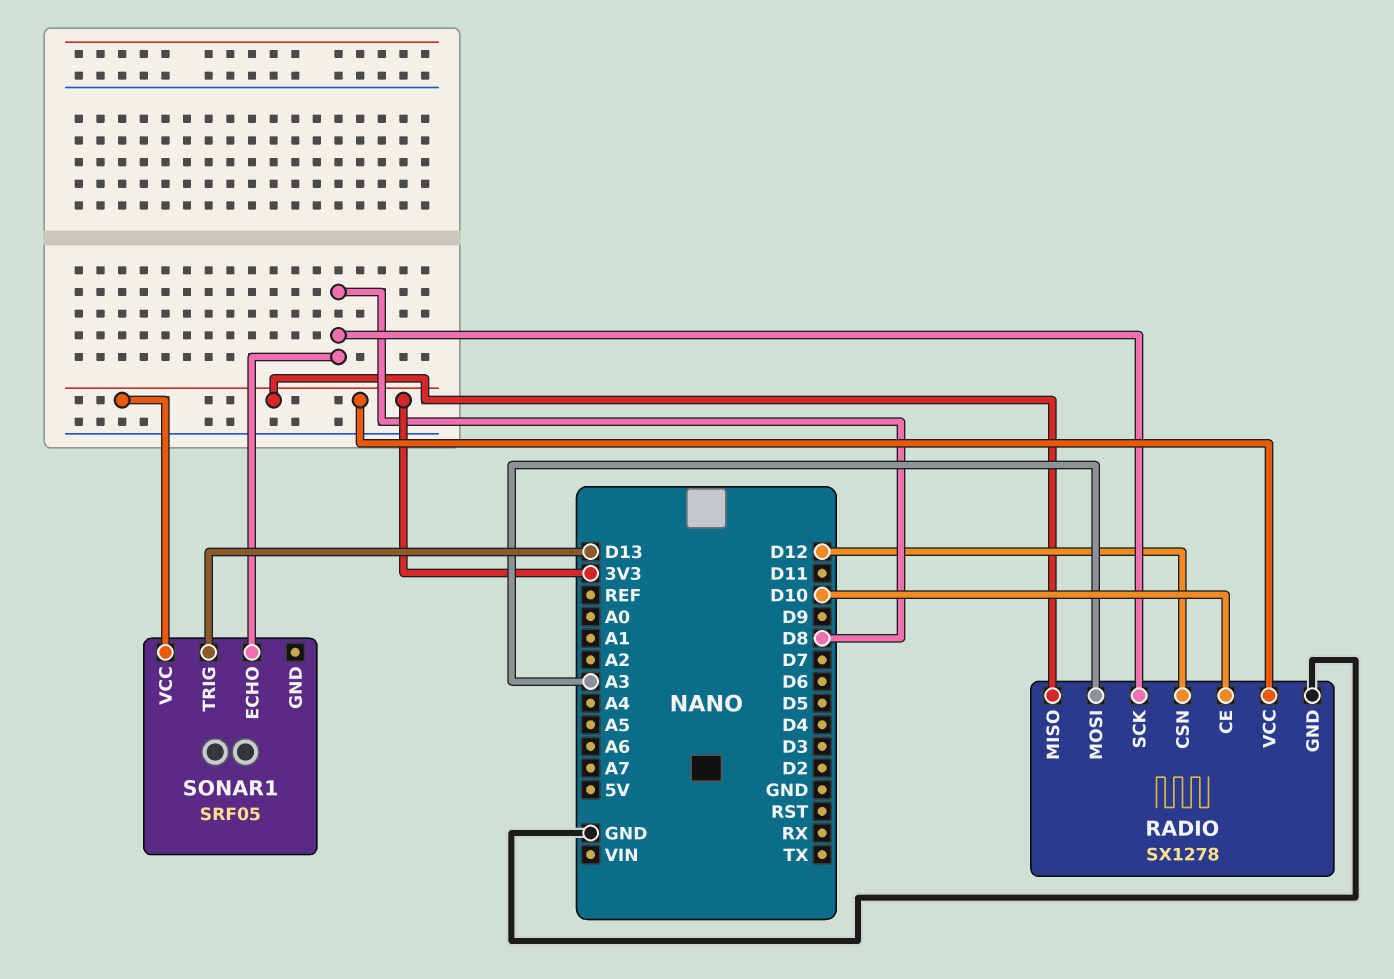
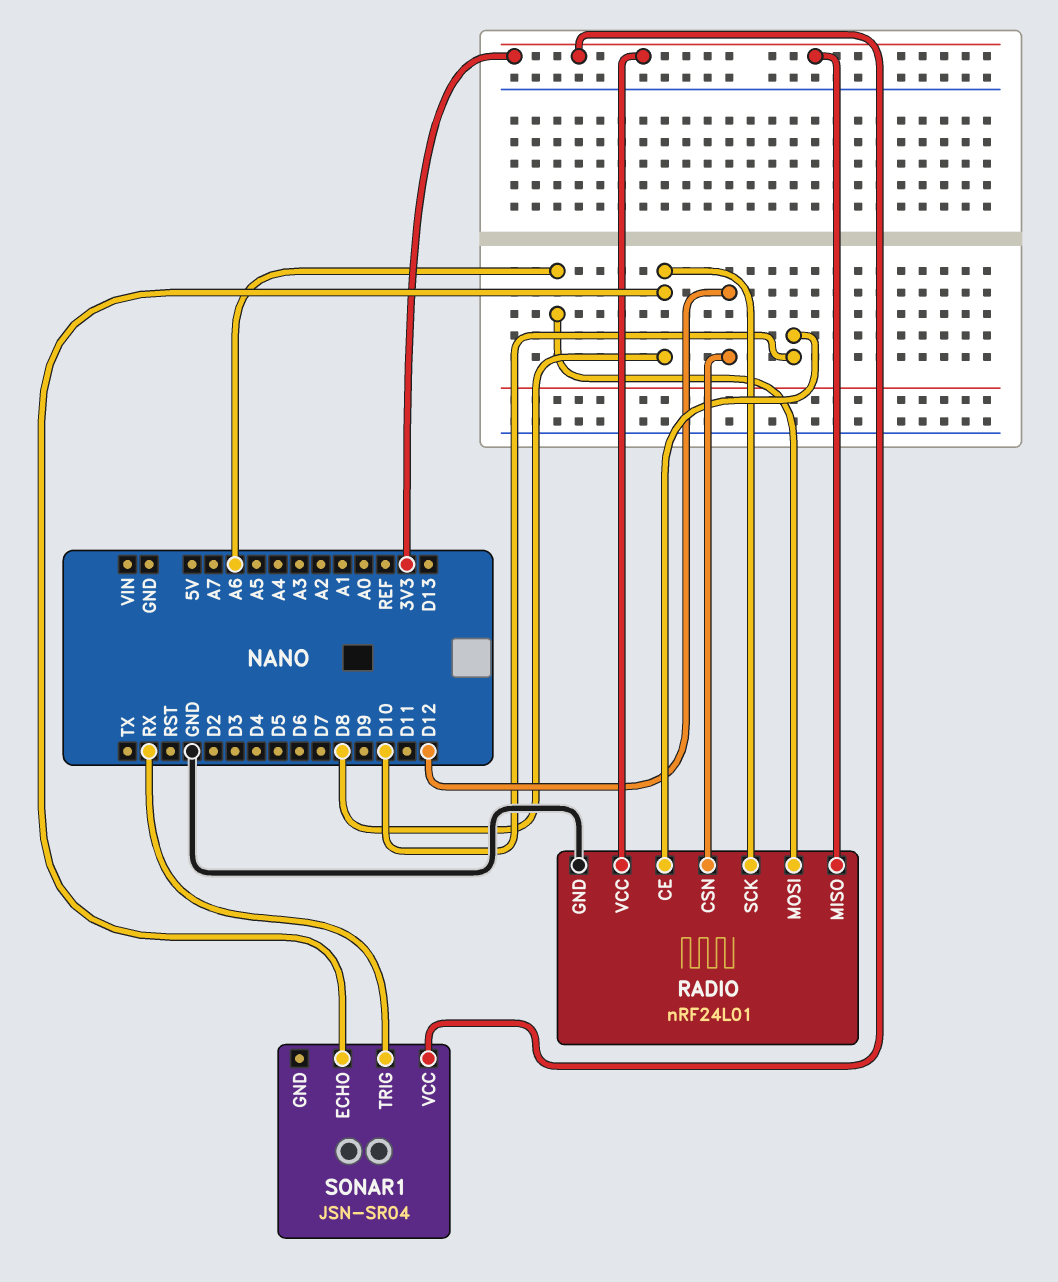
RADIO: SX1278 -> nRF24L01
RADIO pin MOSI: A3 -> A6
SONAR1: SRF05 -> JSN-SR04
SONAR1 pin TRIG: D13 -> RX

